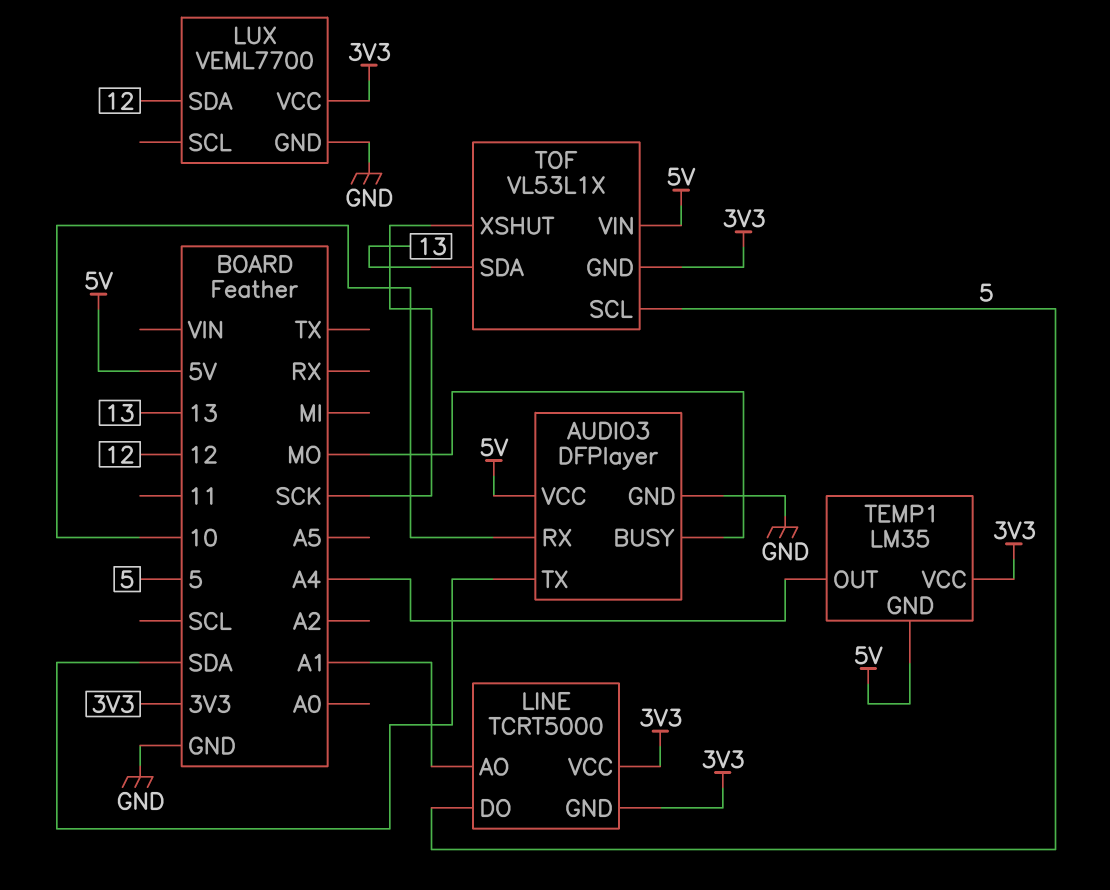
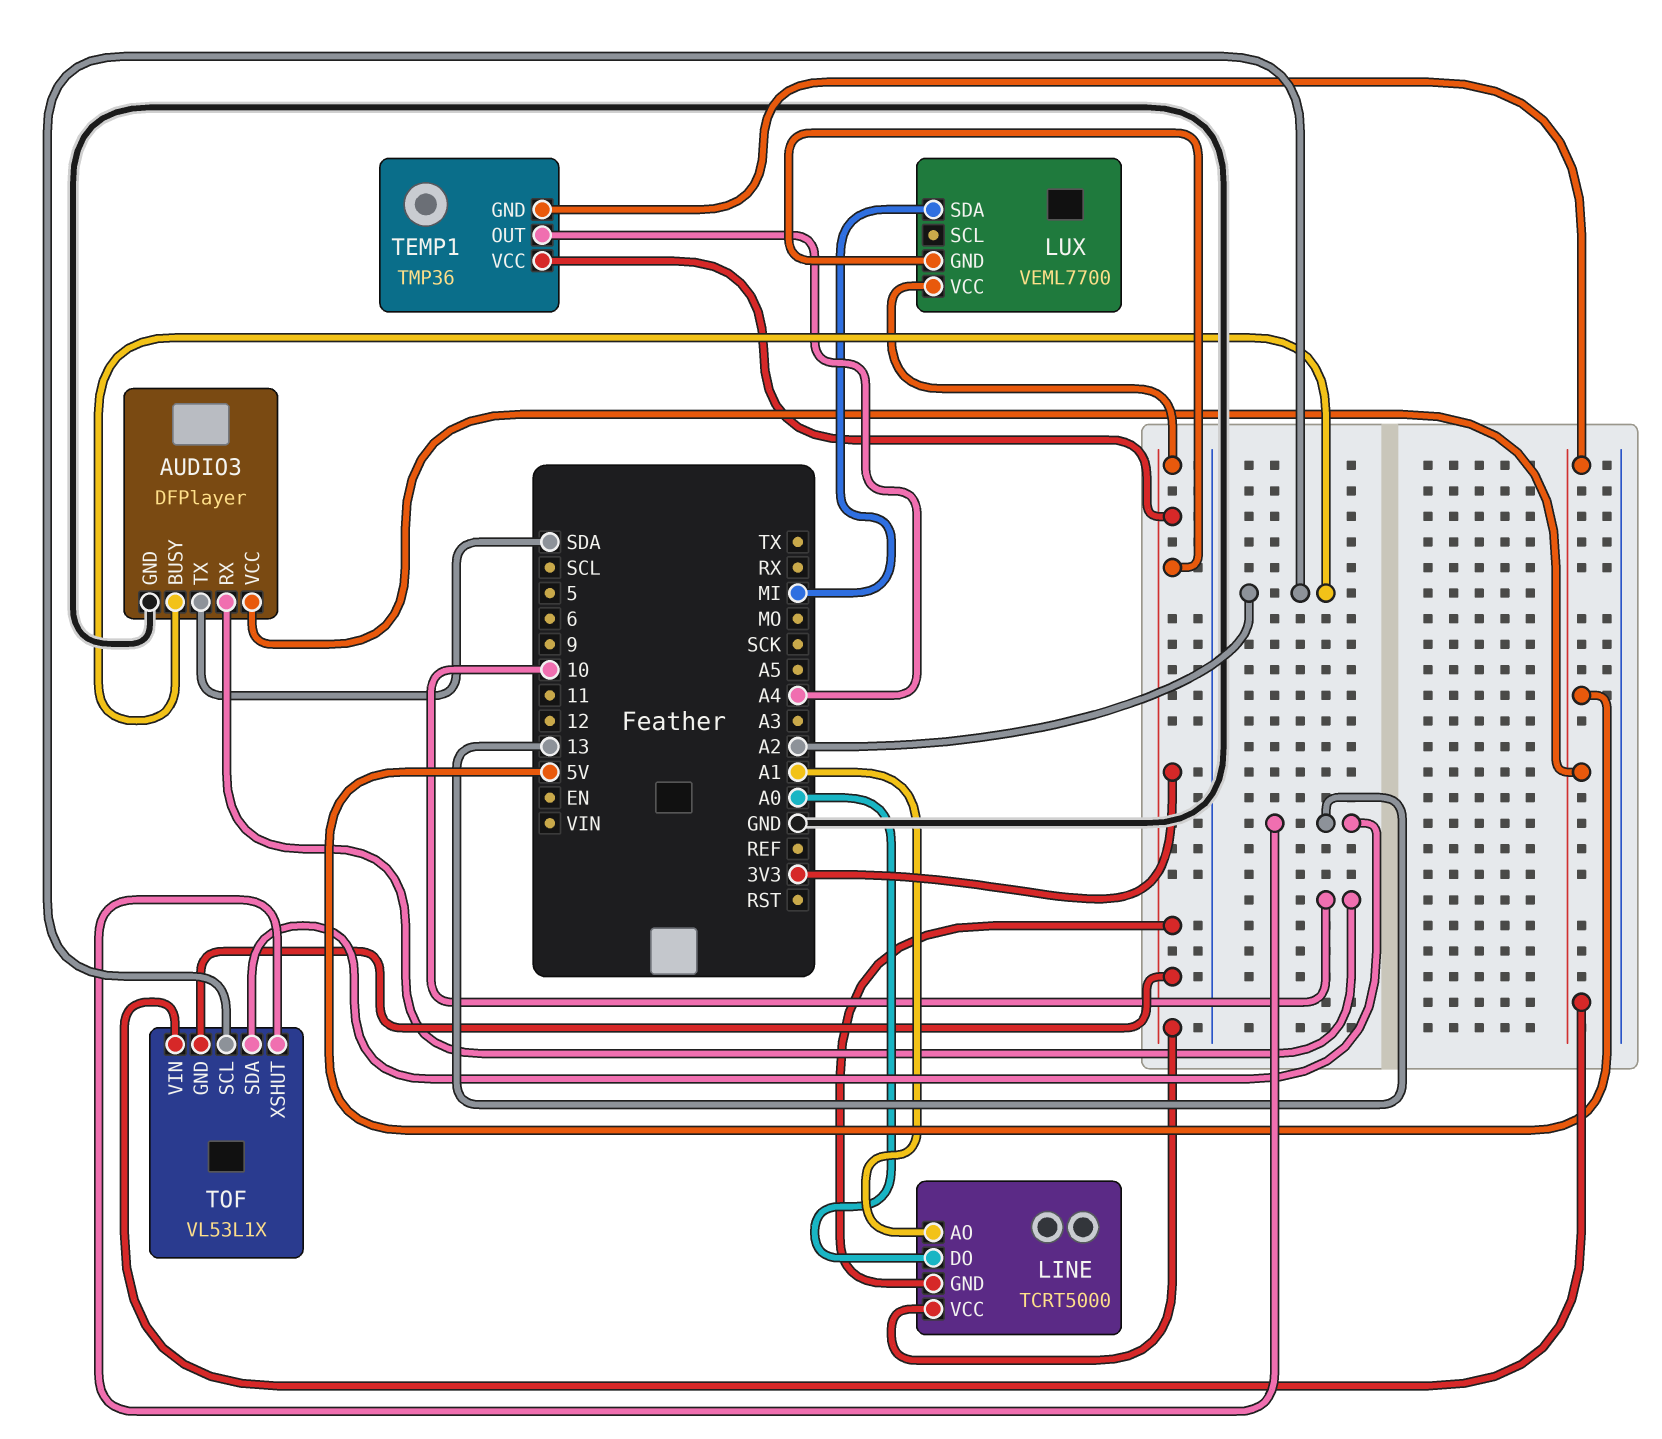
AUDIO3 pin BUSY: MO -> A2
LINE pin DO: 5 -> A0
LUX pin GND: GND -> 3V3
LUX pin SDA: 12 -> MI
TEMP1: LM35 -> TMP36
TOF pin SCL: 5 -> A2
TOF pin XSHUT: SCK -> 13

